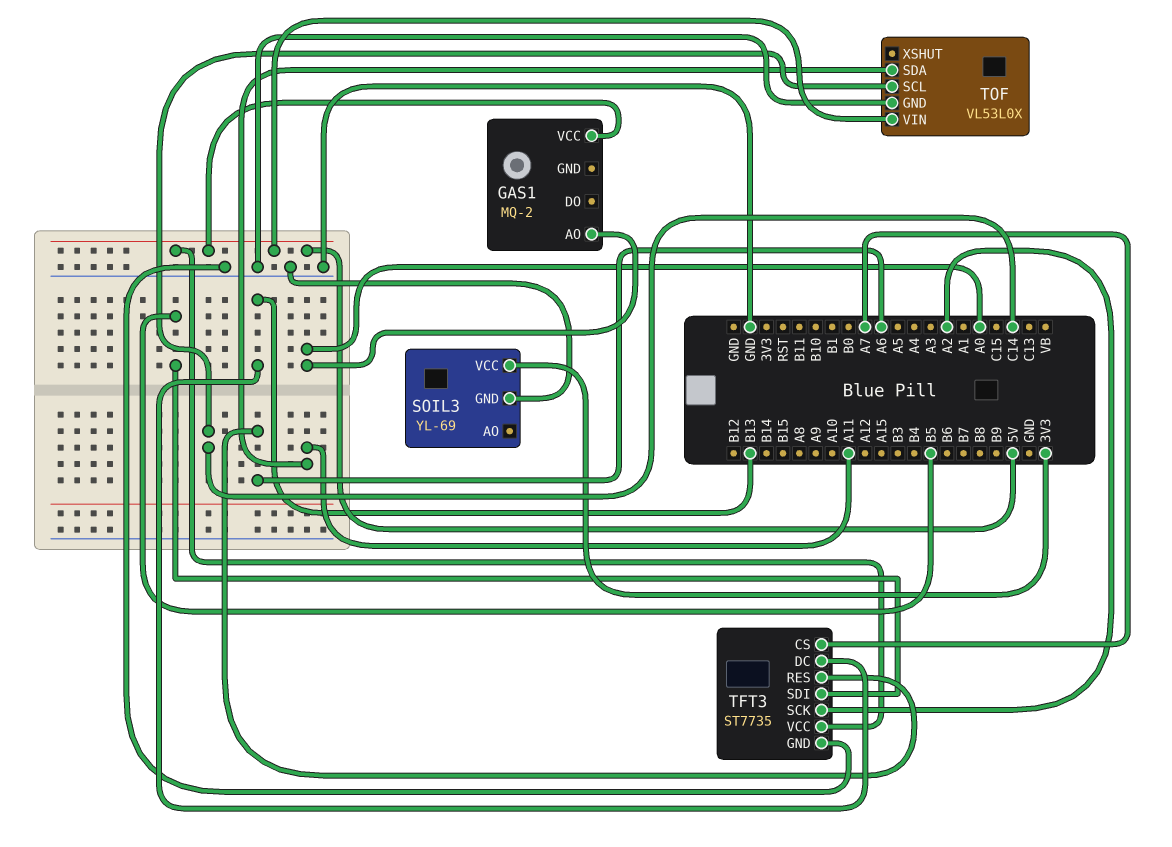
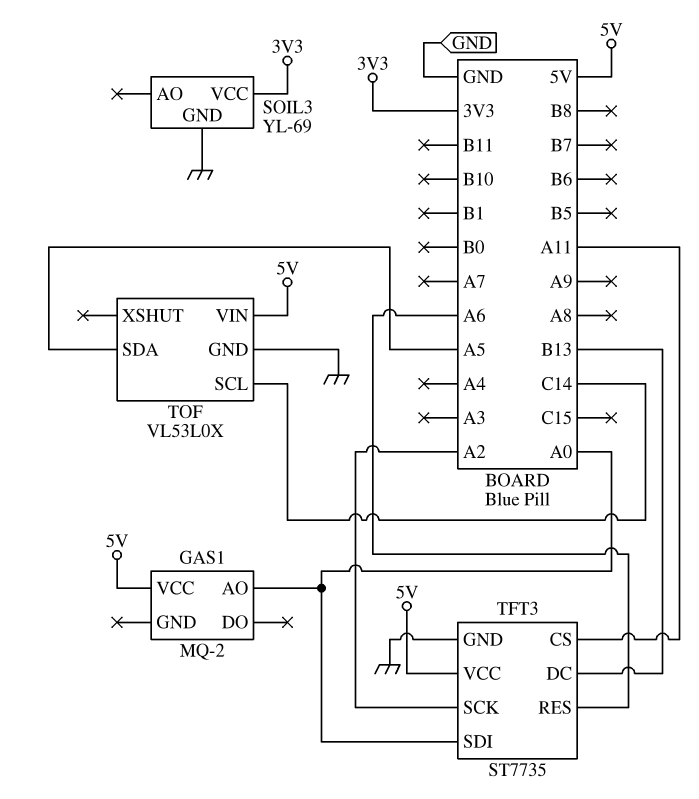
TFT3 pin CS: A7 -> A11
TFT3 pin SDI: B5 -> A0
TOF pin SDA: A11 -> A5

